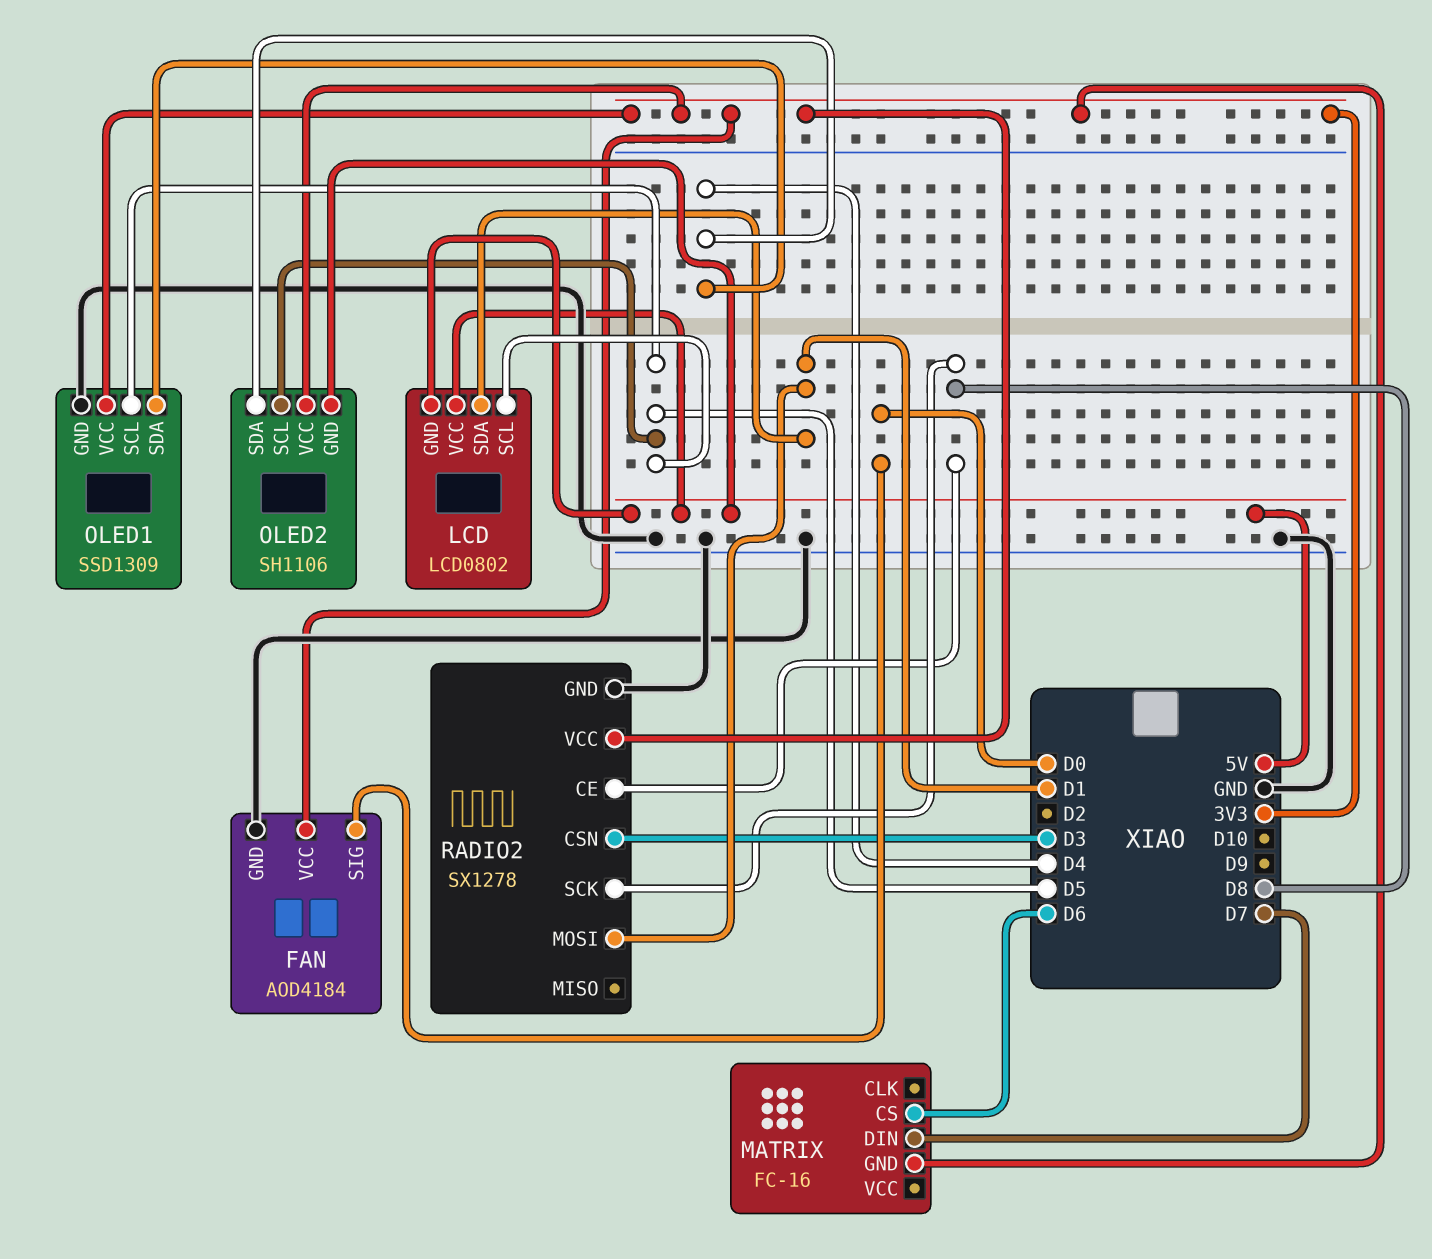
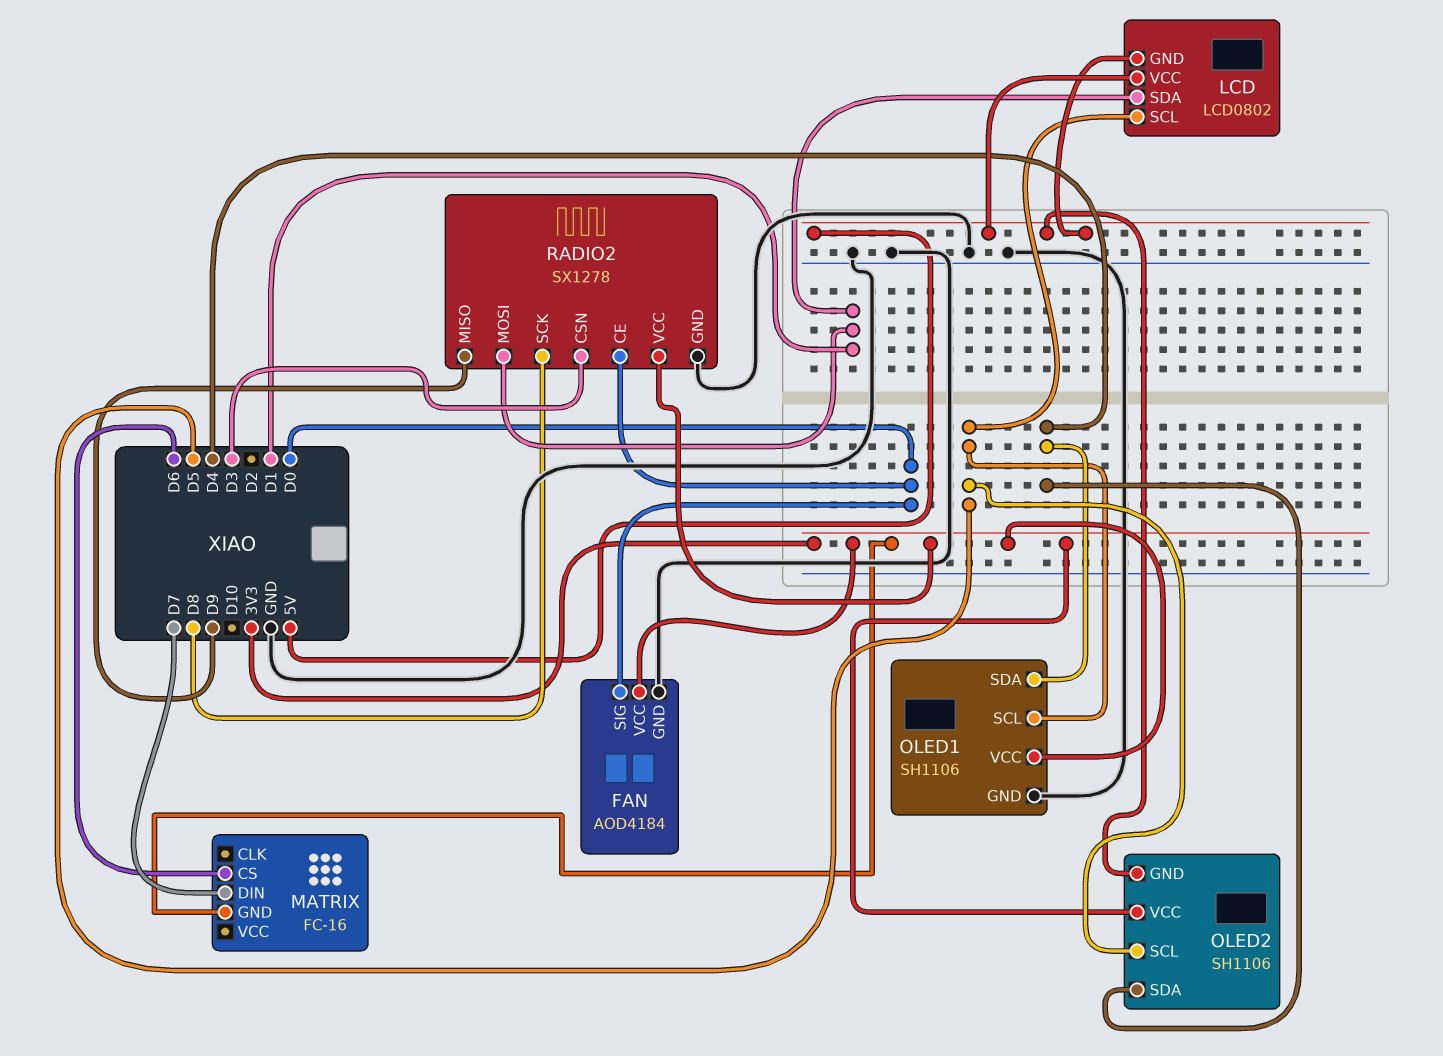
OLED1: SSD1309 -> SH1106
RADIO2 pin CE: D8 -> D0
RADIO2 pin MISO: none -> D9

